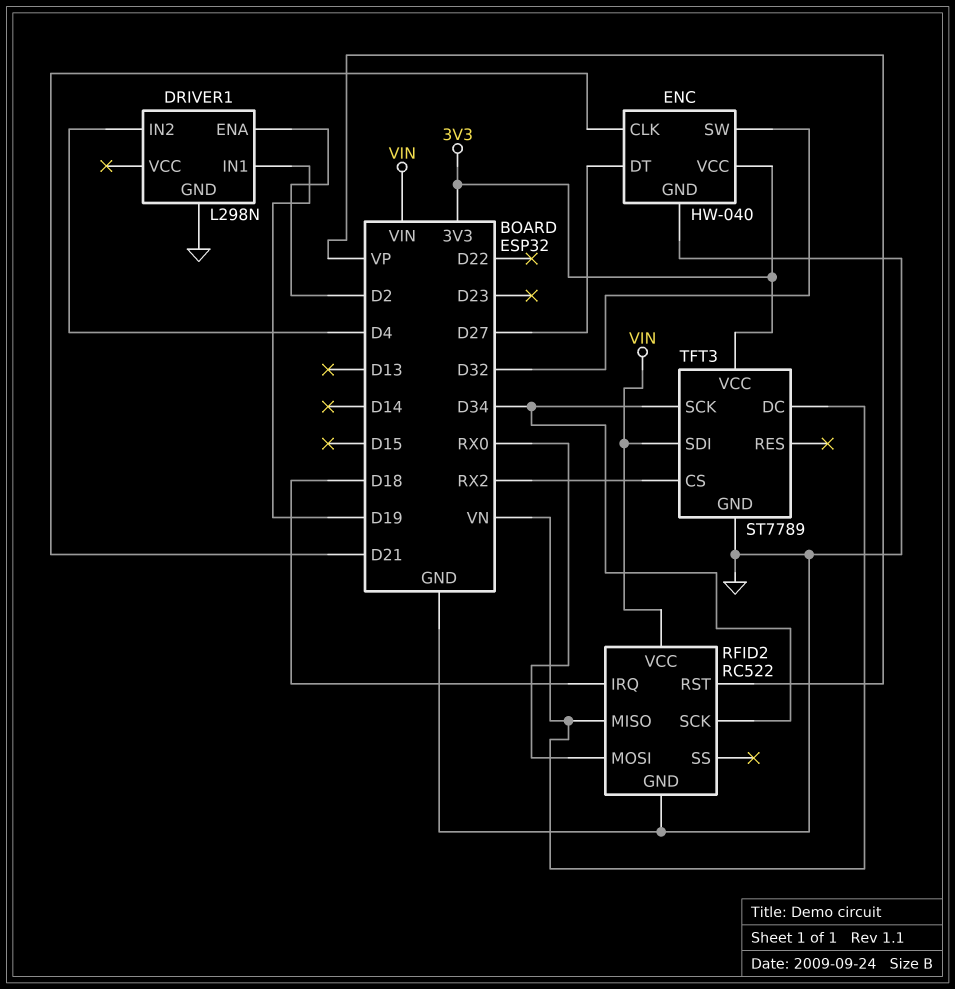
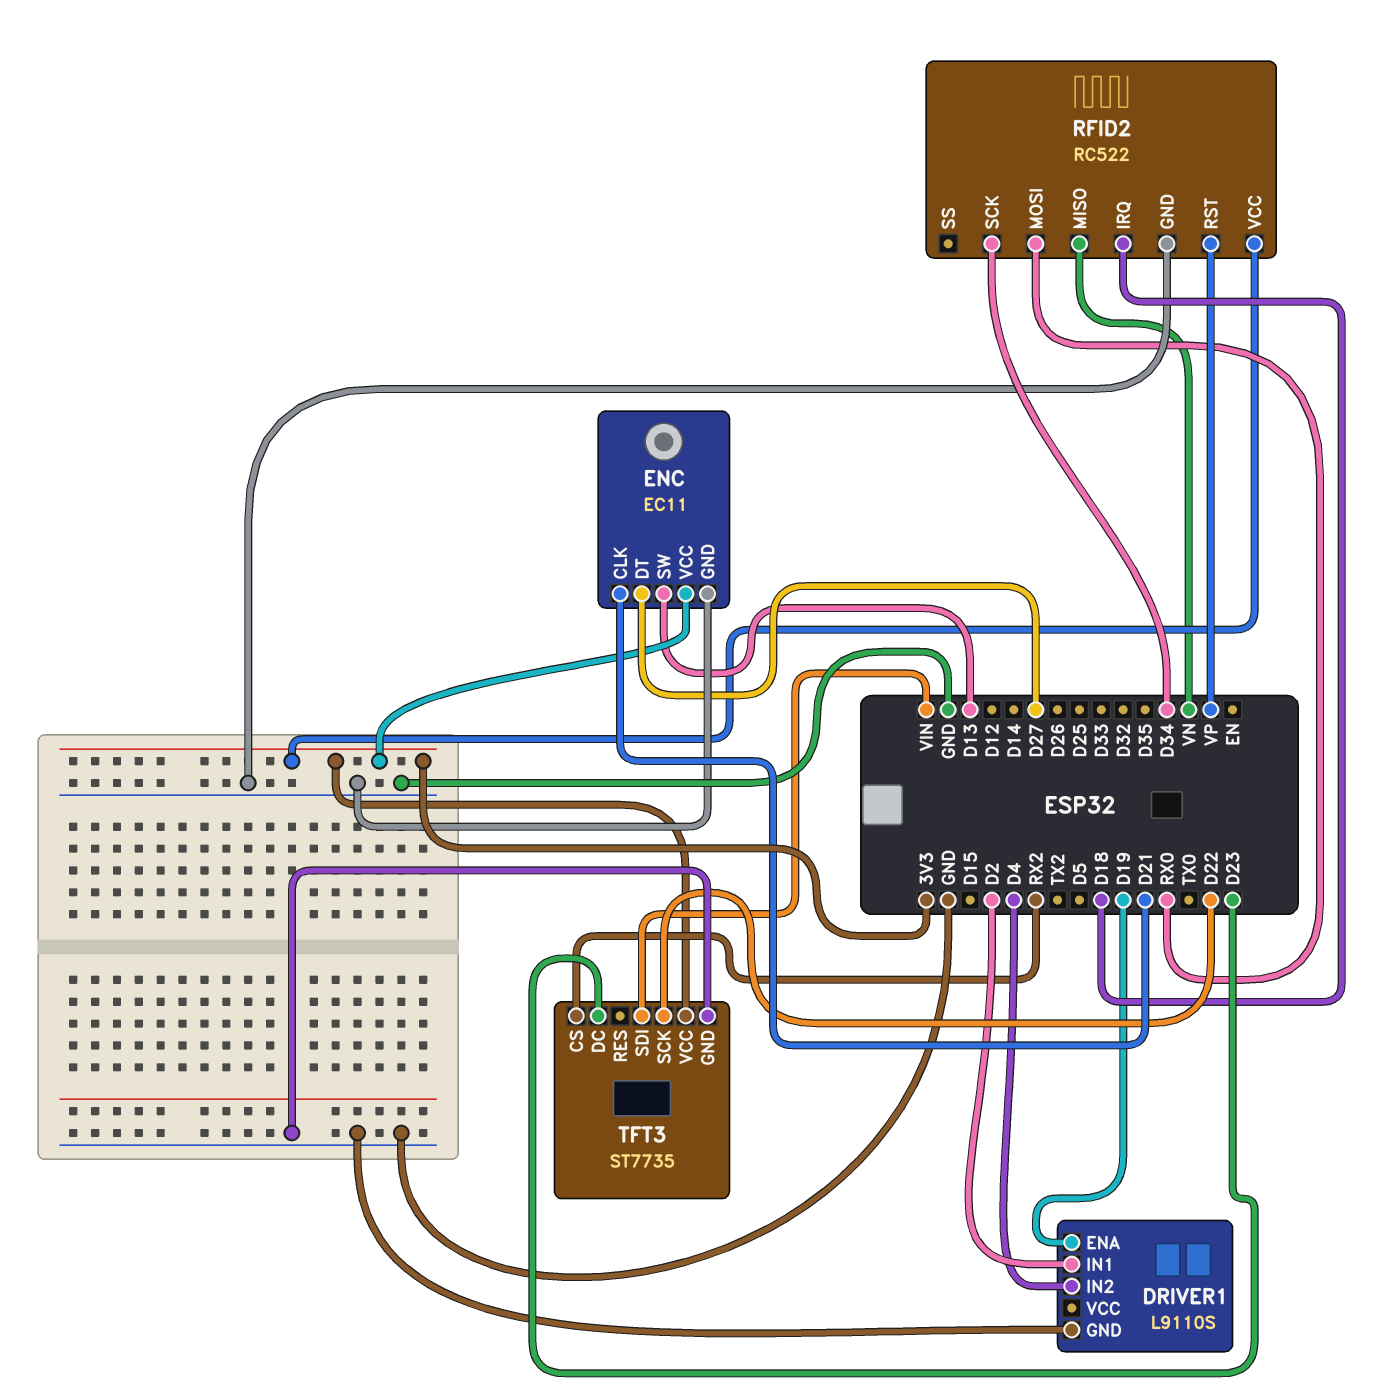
DRIVER1: L298N -> L9110S
DRIVER1 pin ENA: D2 -> D19
DRIVER1 pin IN1: D19 -> D2
ENC: HW-040 -> EC11
ENC pin SW: D32 -> D13
RFID2 pin VCC: VIN -> 3V3
TFT3: ST7789 -> ST7735
TFT3 pin DC: VN -> D23
TFT3 pin SCK: D34 -> D22

